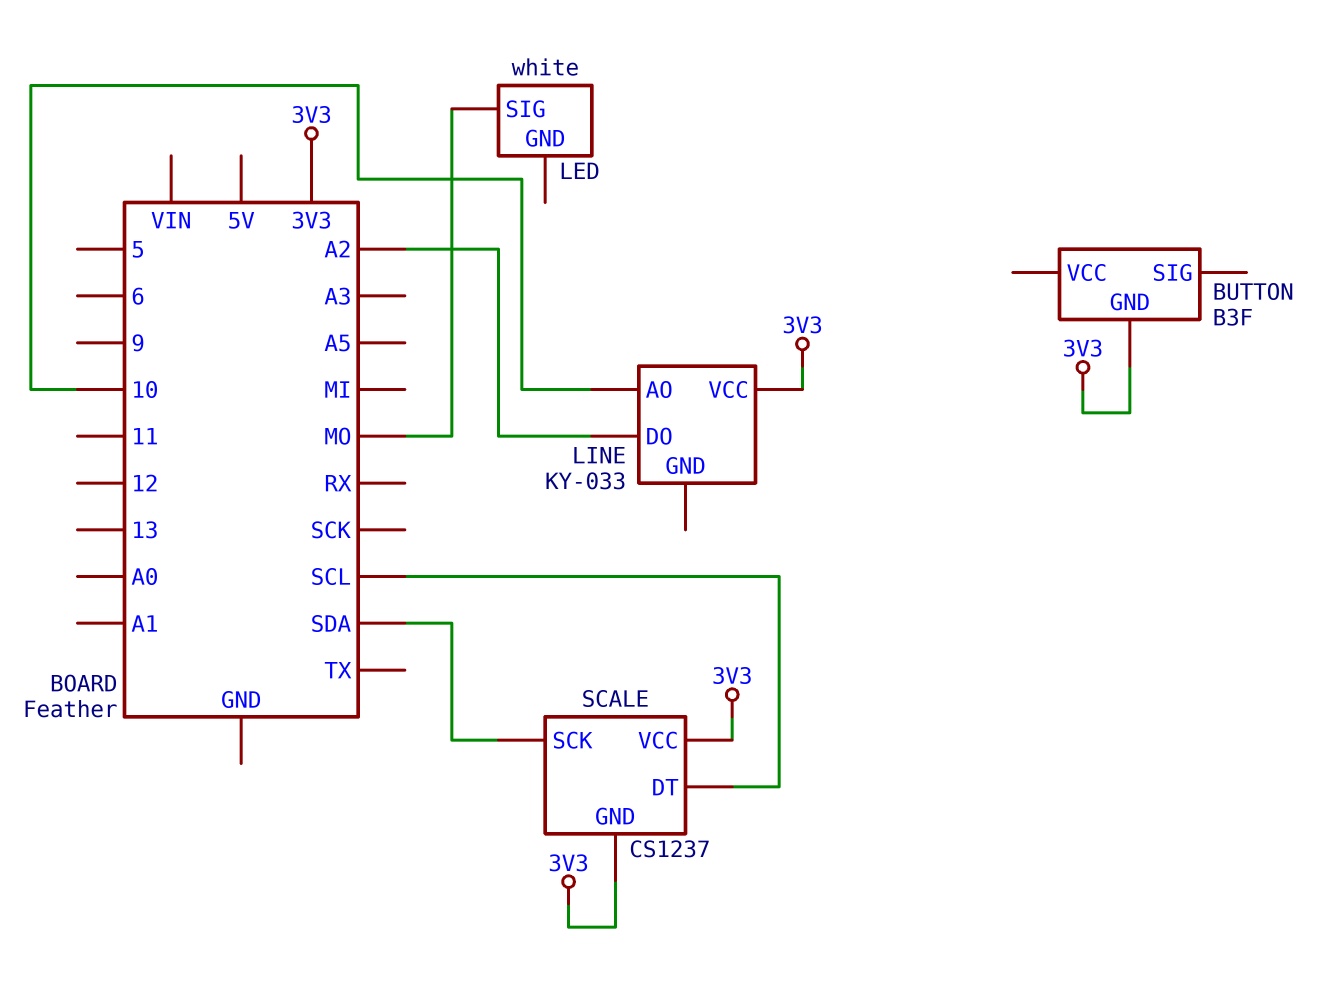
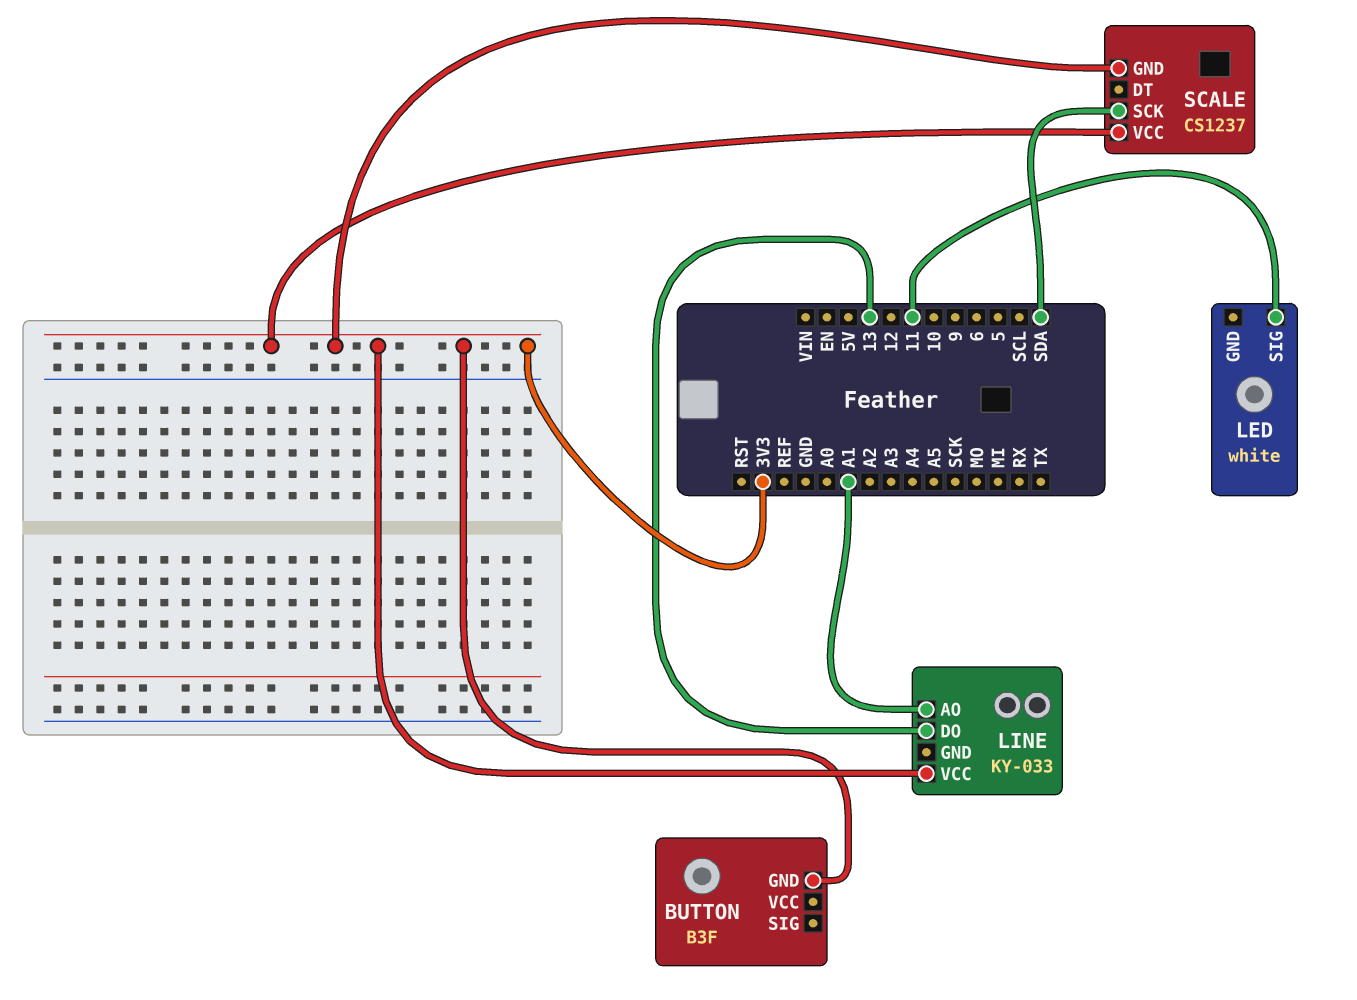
LED pin SIG: MO -> 11
LINE pin AO: 10 -> A1
LINE pin DO: A2 -> 13
SCALE pin DT: SCL -> none

